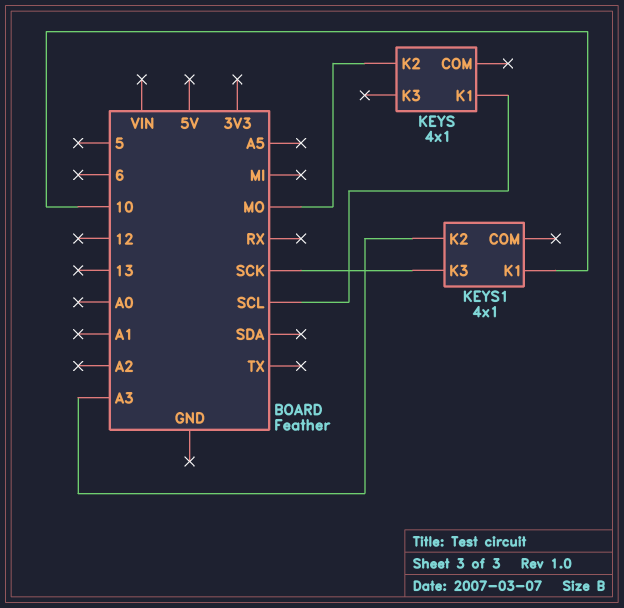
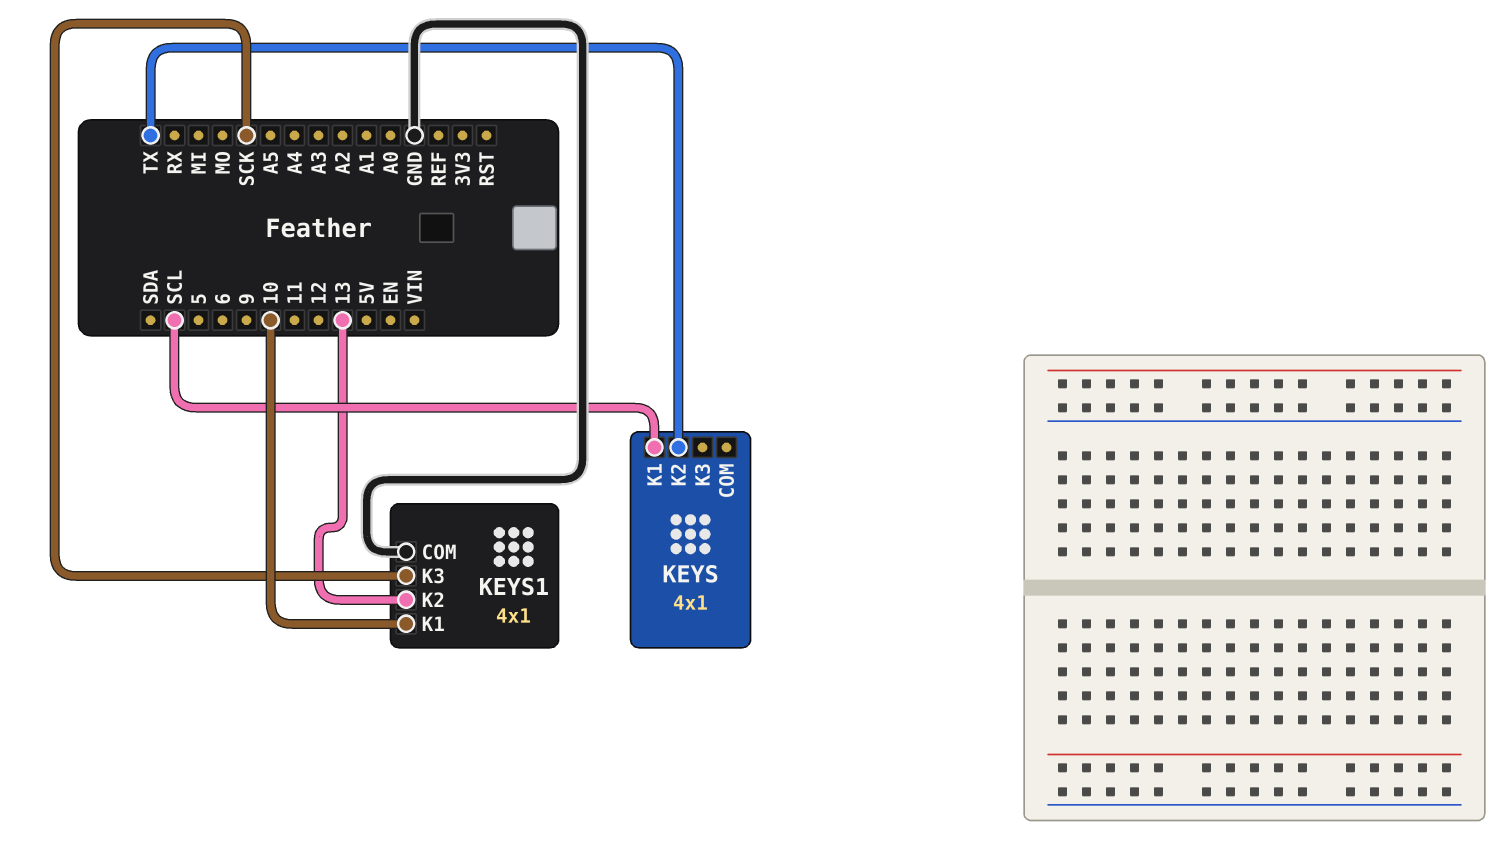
KEYS pin K2: MO -> TX
KEYS1 pin COM: none -> GND
KEYS1 pin K2: A3 -> 13

